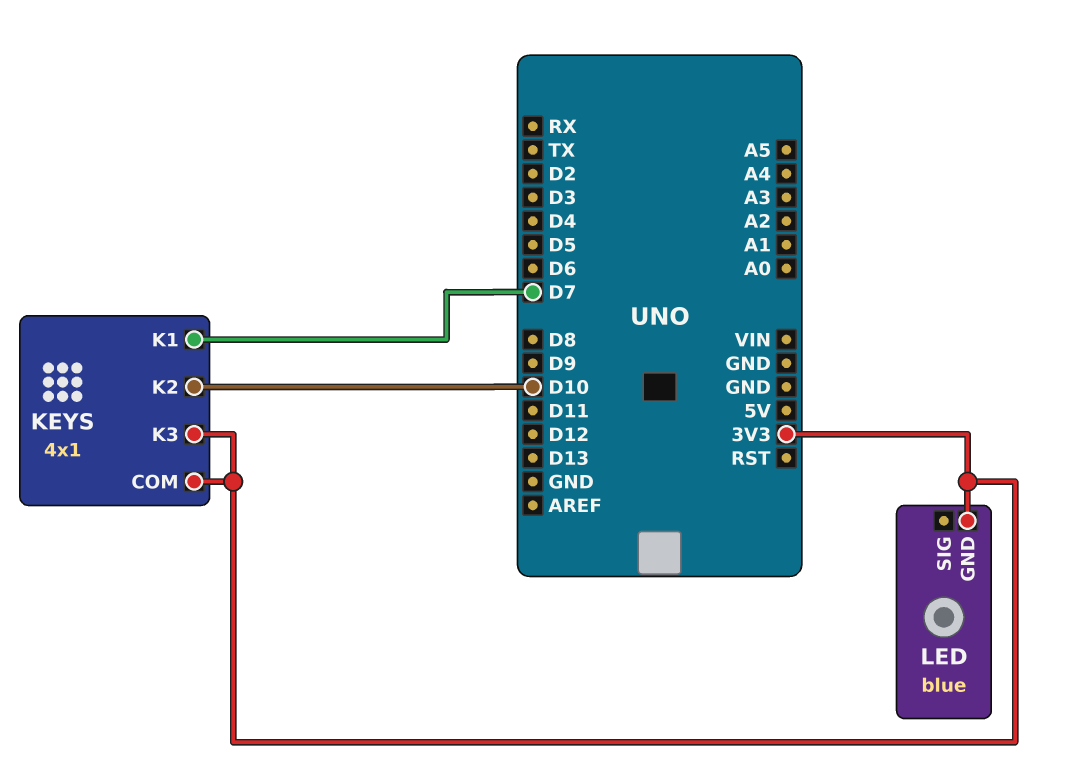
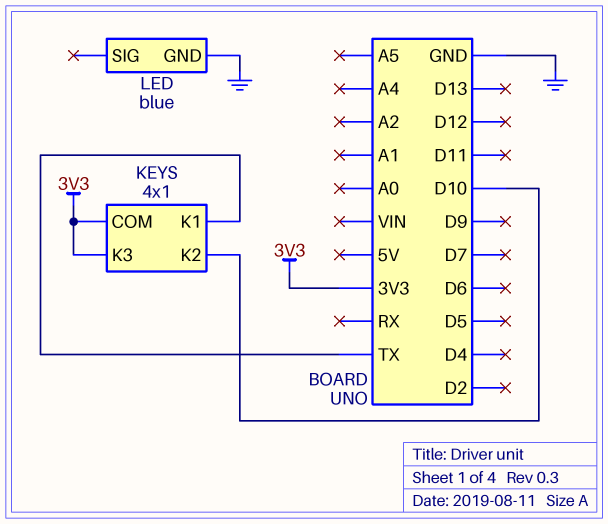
KEYS pin K1: D7 -> TX
LED pin GND: 3V3 -> GND

